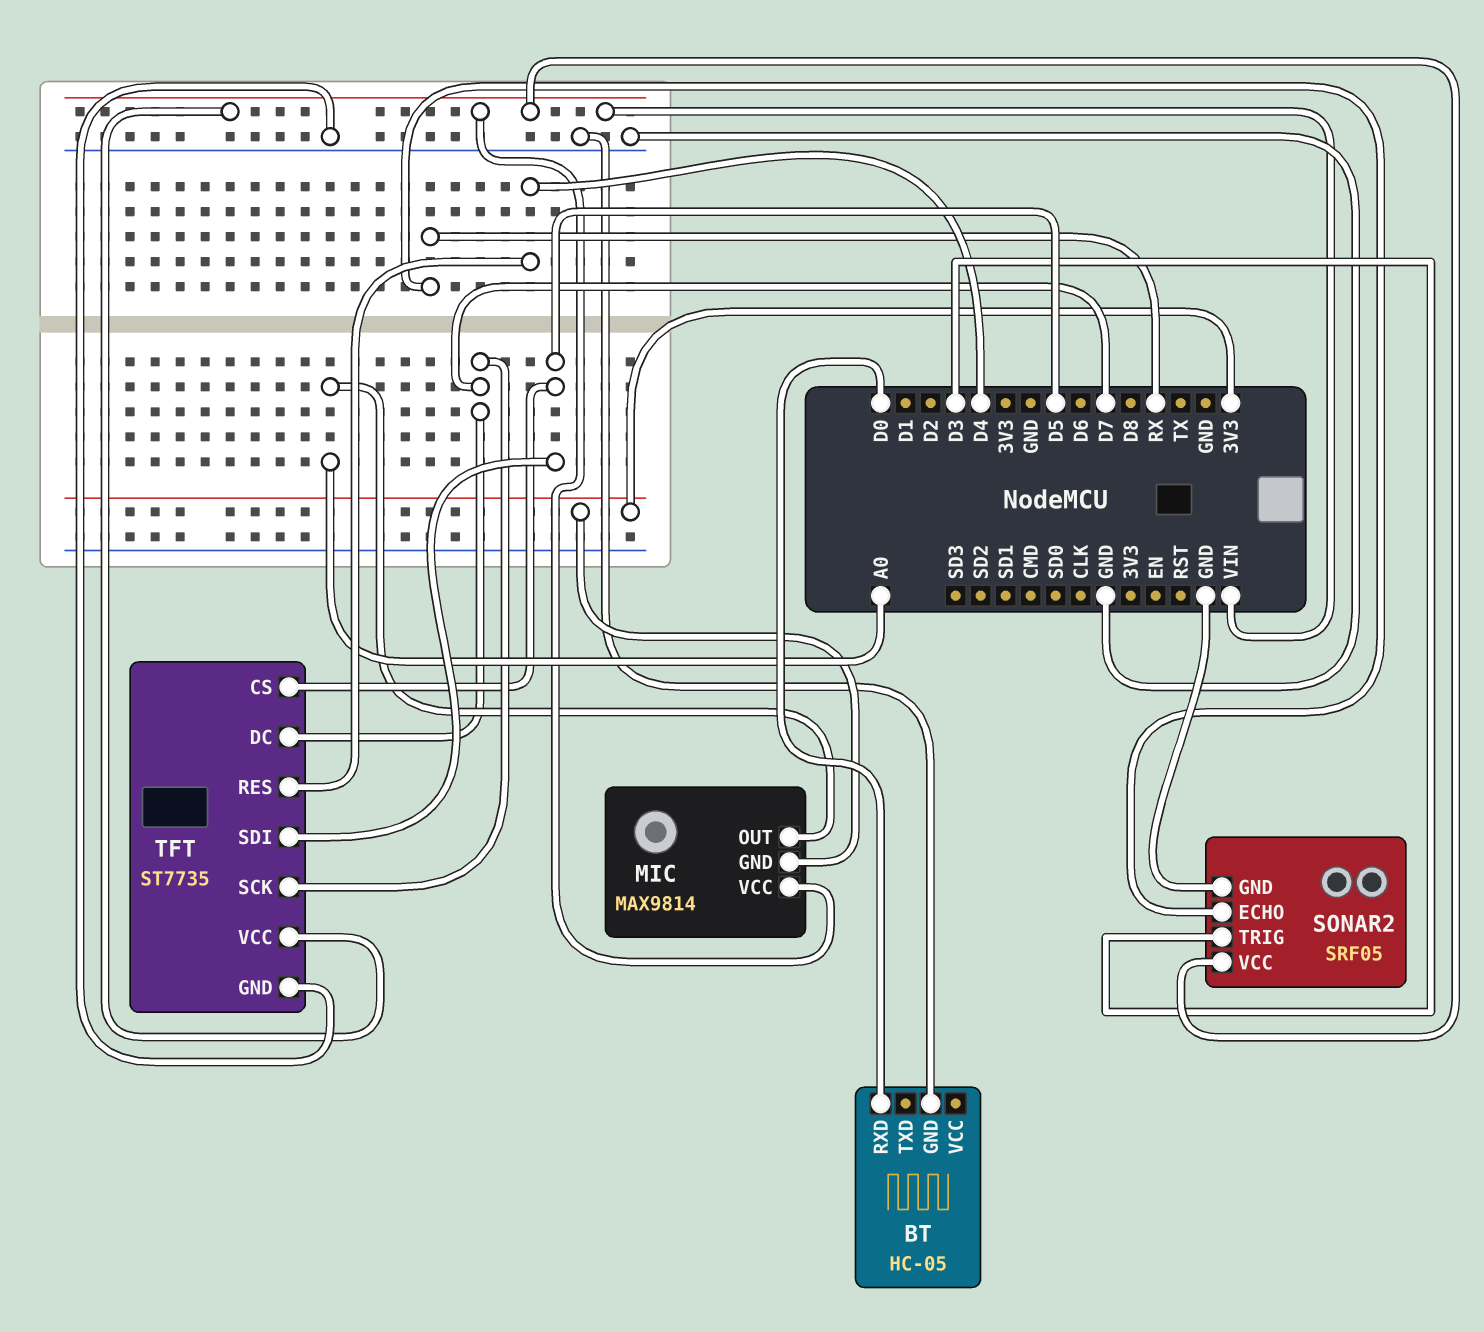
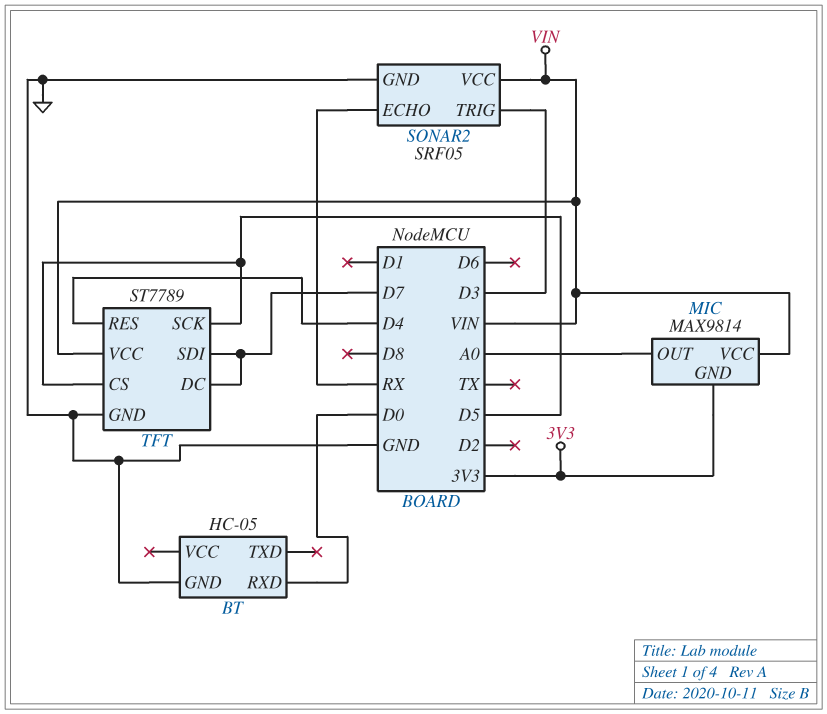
TFT: ST7735 -> ST7789
TFT pin SCK: D7 -> D5
TFT pin SDI: D5 -> D7

